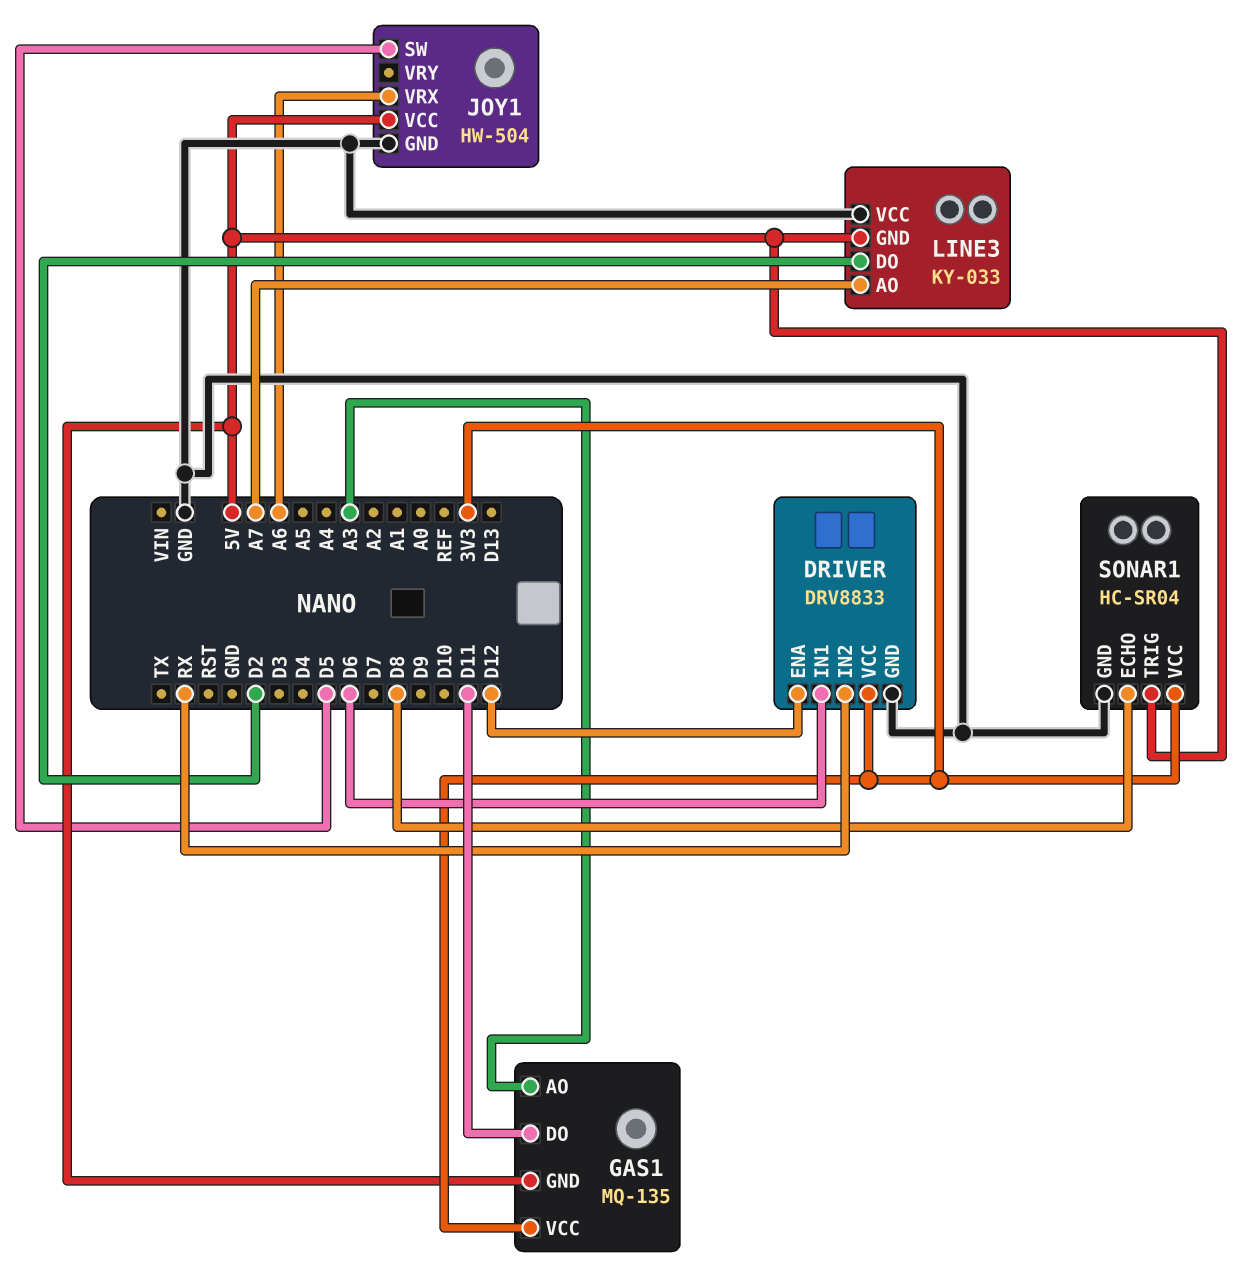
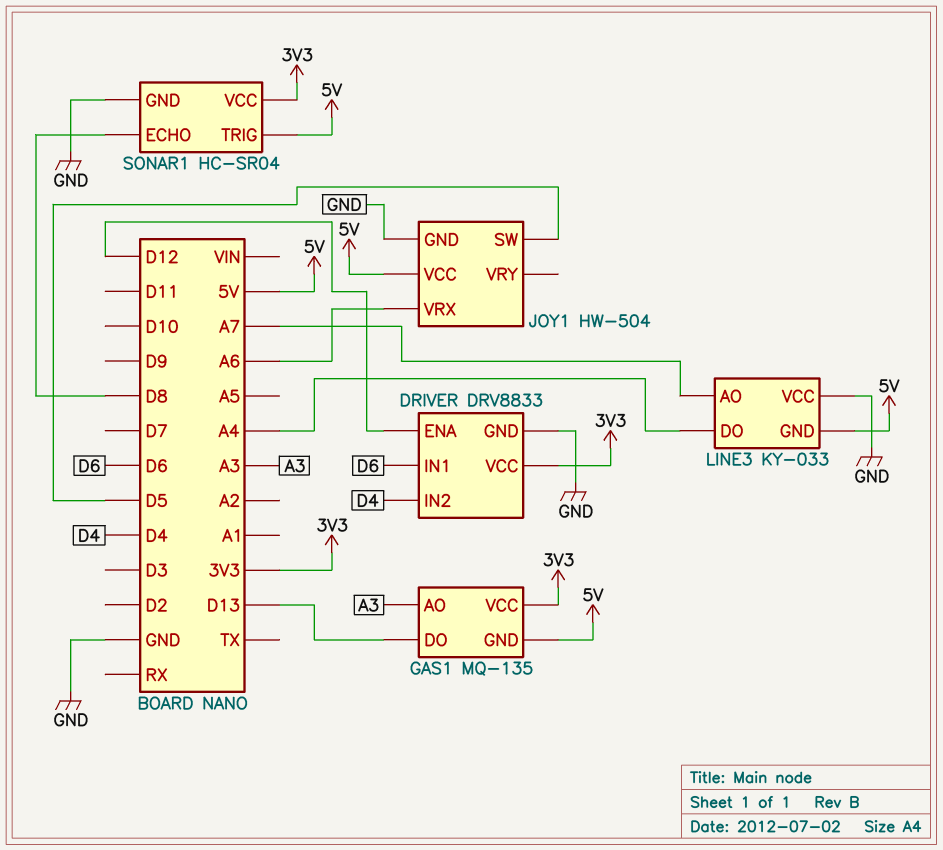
DRIVER pin IN2: RX -> D4
GAS1 pin DO: D11 -> D13
LINE3 pin DO: D2 -> A4

